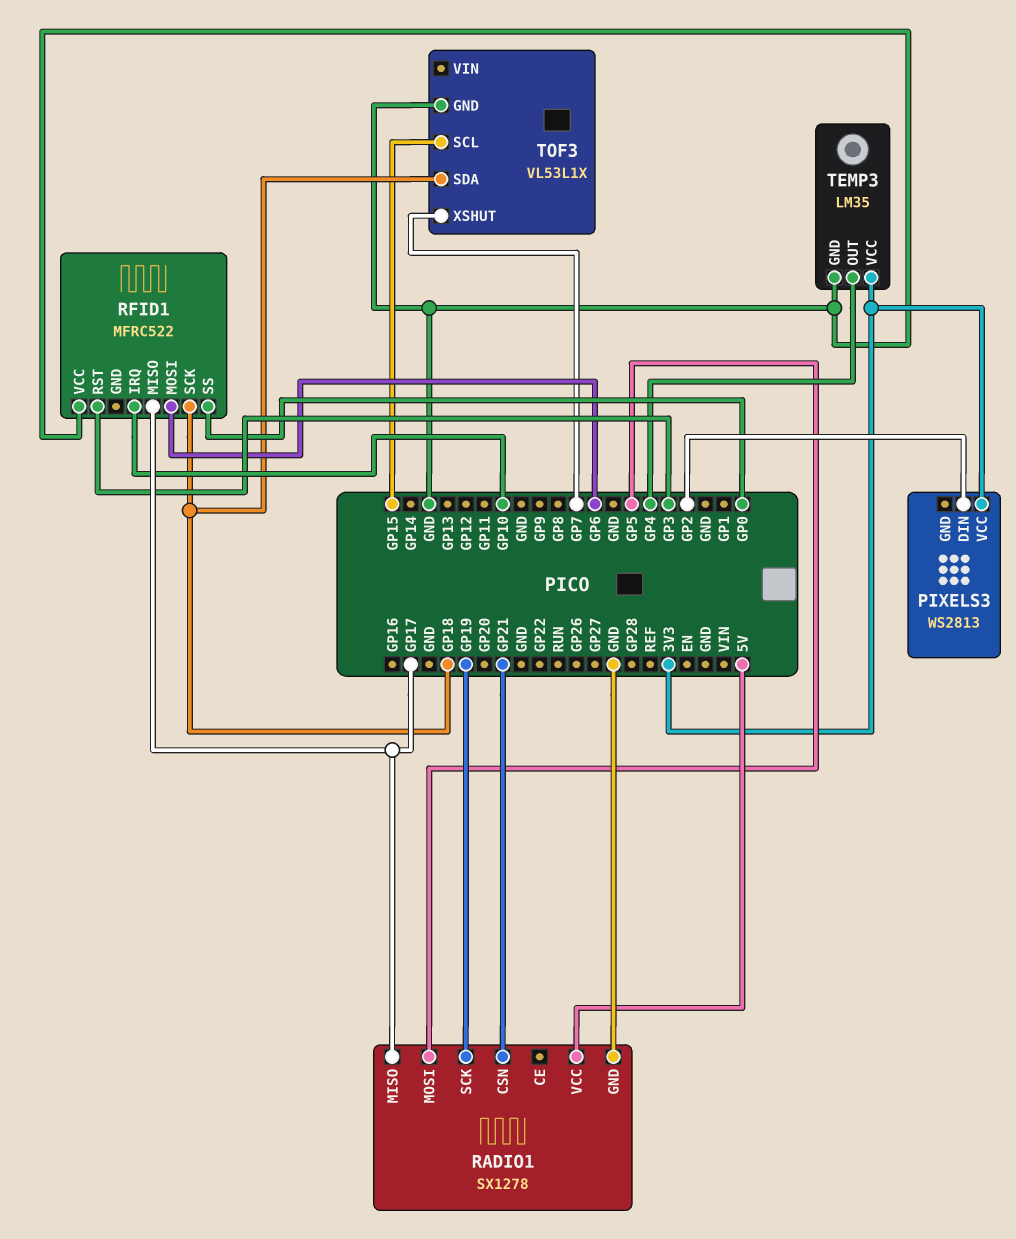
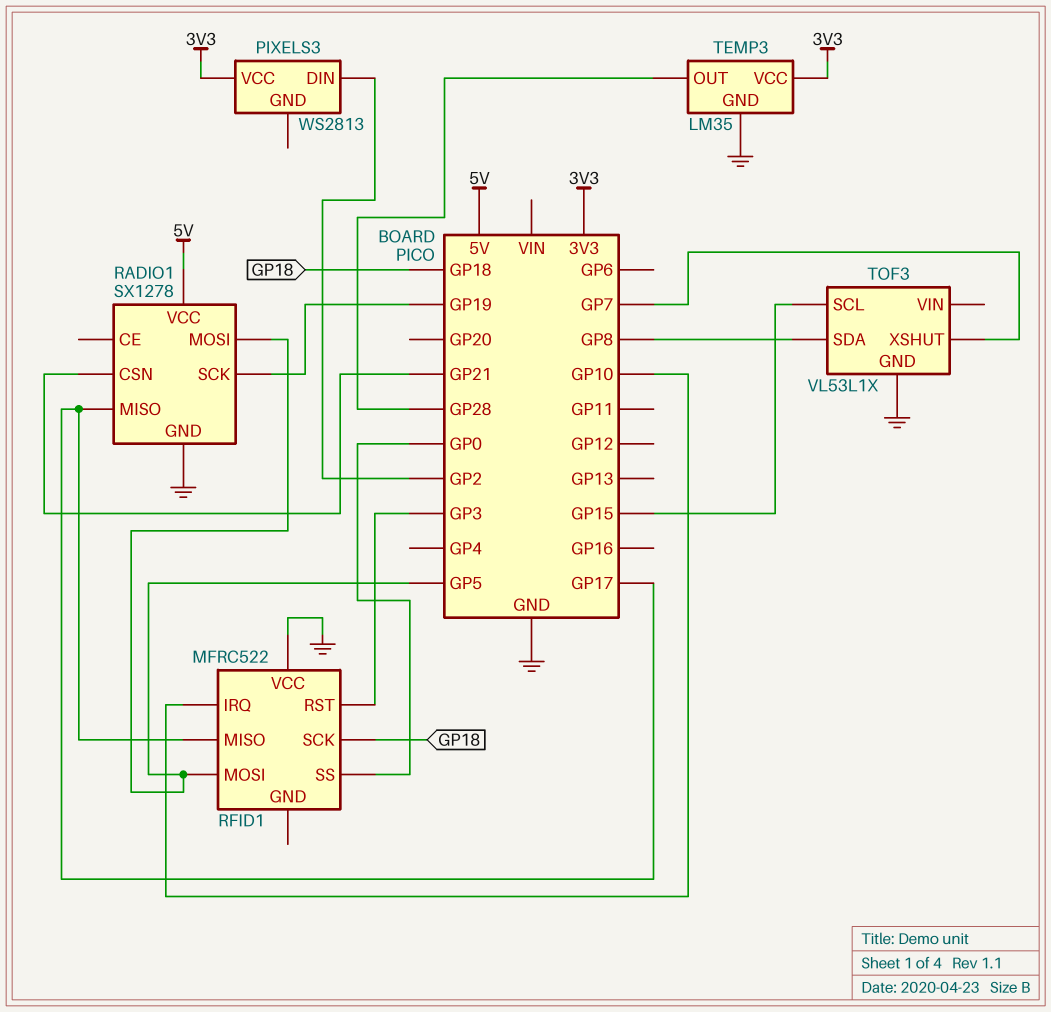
RFID1 pin MOSI: GP6 -> GP5
TEMP3 pin OUT: GP4 -> GP28
TOF3 pin SDA: GP18 -> GP8

